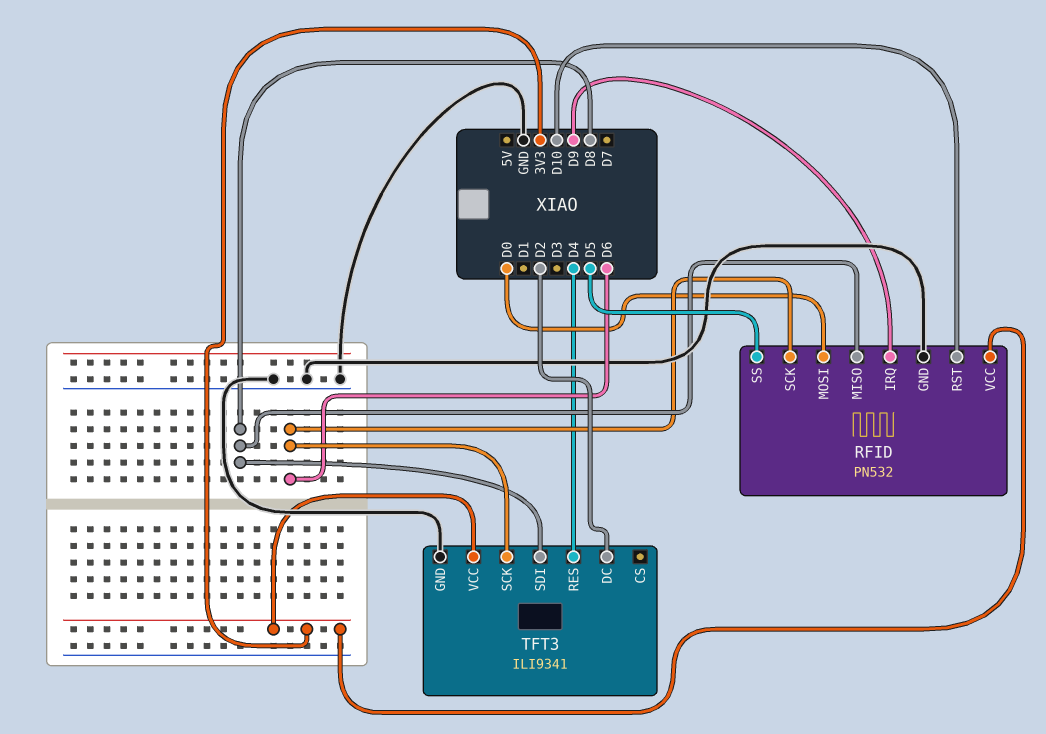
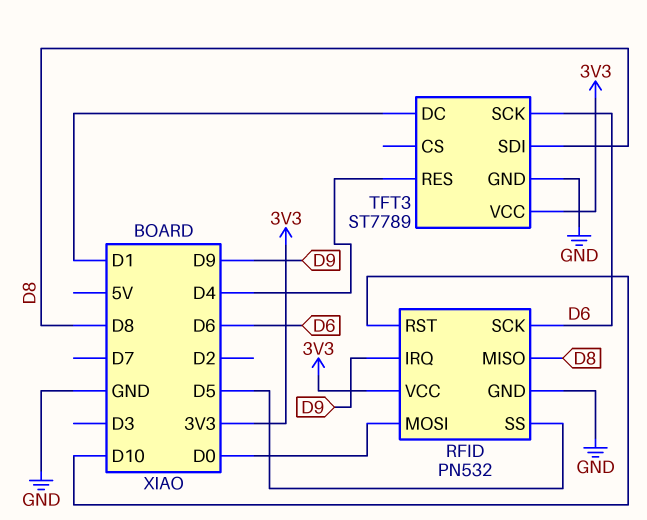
TFT3: ILI9341 -> ST7789
TFT3 pin DC: D2 -> D1

